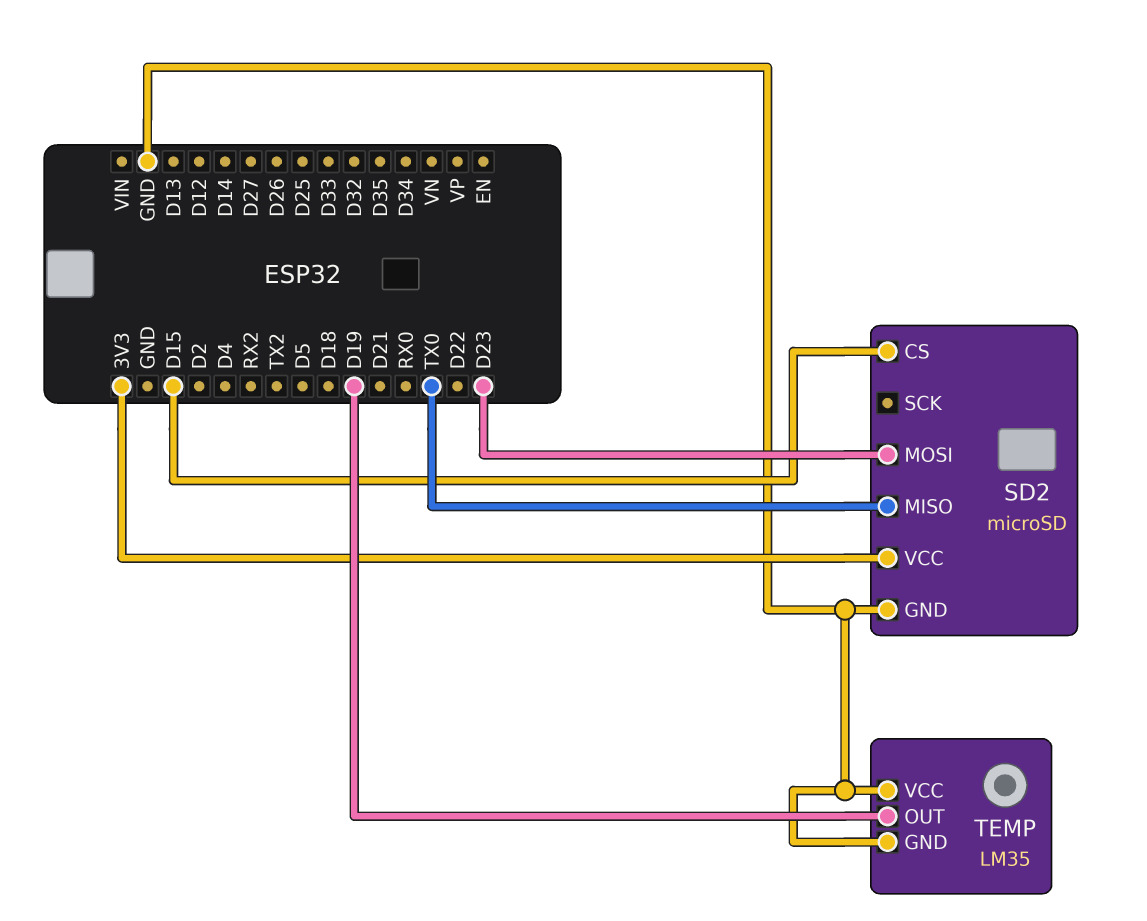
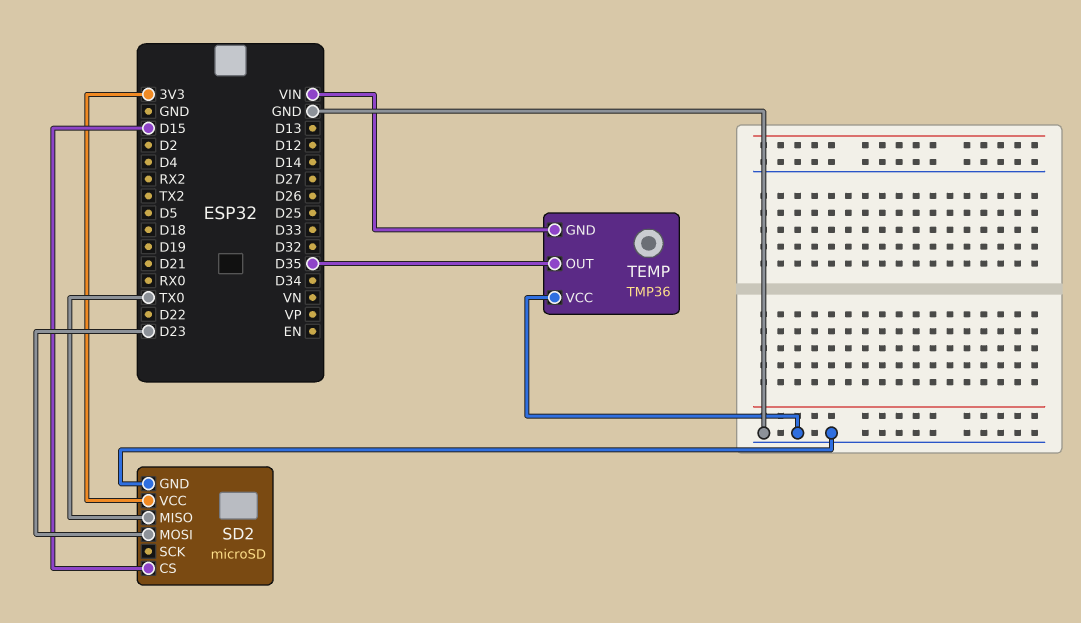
TEMP: LM35 -> TMP36
TEMP pin GND: GND -> VIN
TEMP pin OUT: D19 -> D35

